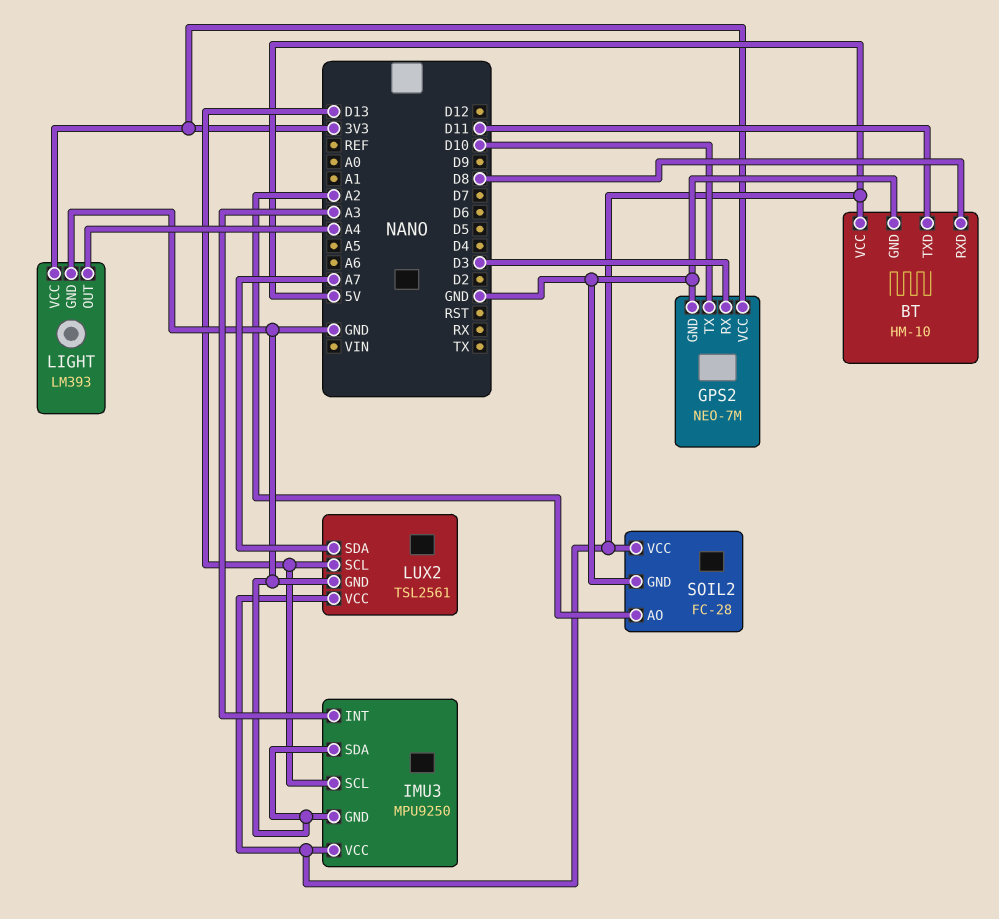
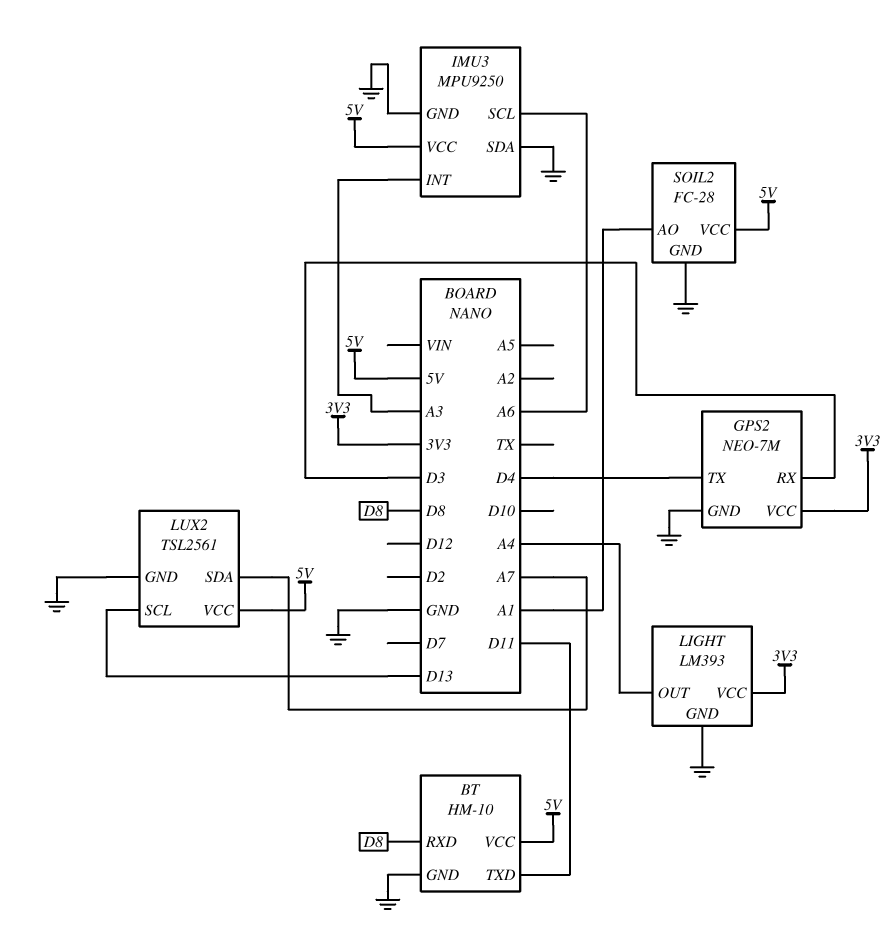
GPS2 pin TX: D10 -> D4
IMU3 pin SCL: D13 -> A6
SOIL2 pin AO: A2 -> A1

